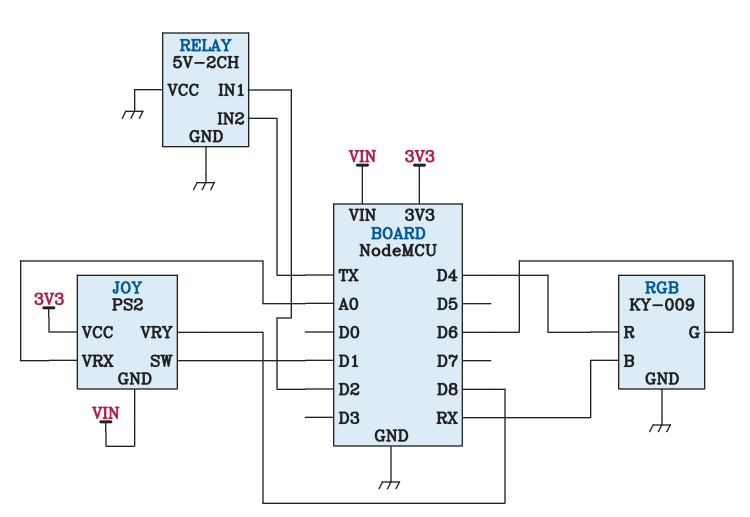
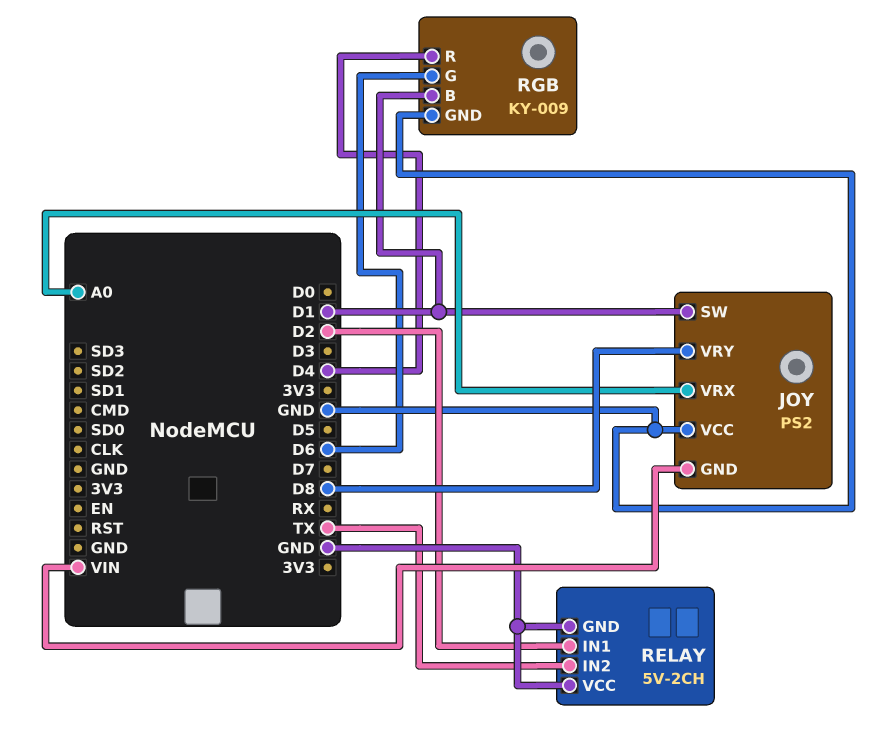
JOY pin VCC: 3V3 -> GND
RGB pin B: RX -> D1

